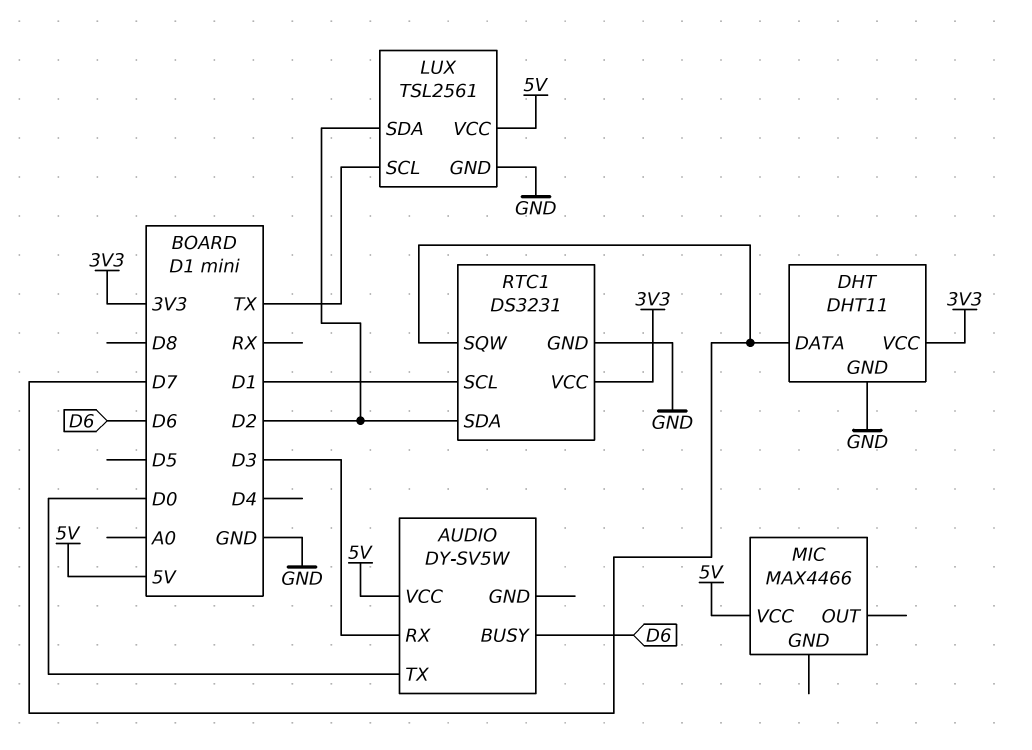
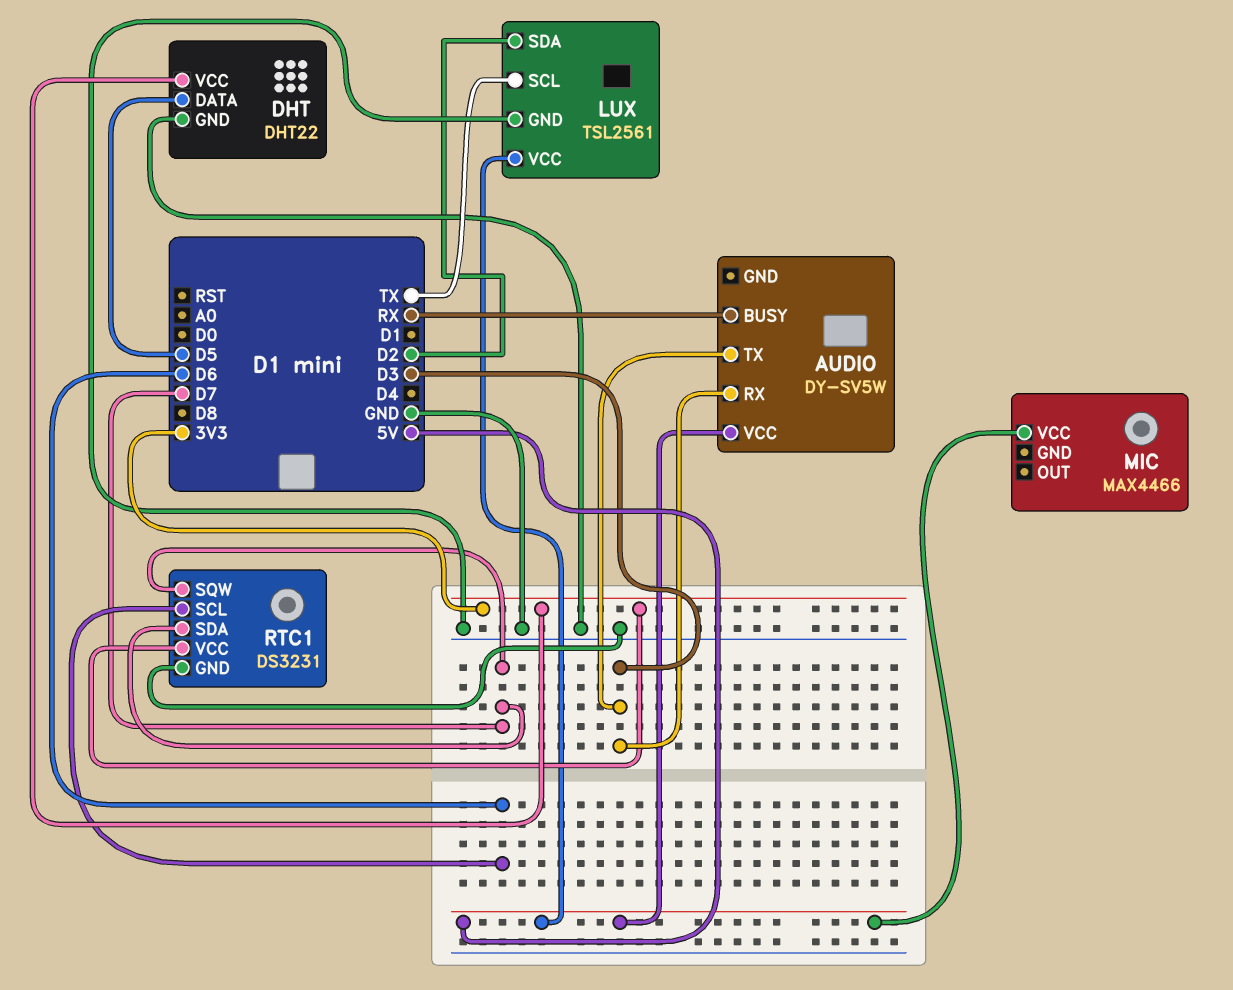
AUDIO pin BUSY: D6 -> RX
AUDIO pin TX: D0 -> D3
DHT: DHT11 -> DHT22
DHT pin DATA: D7 -> D5
RTC1 pin SCL: D1 -> D6
RTC1 pin SDA: D2 -> D7

